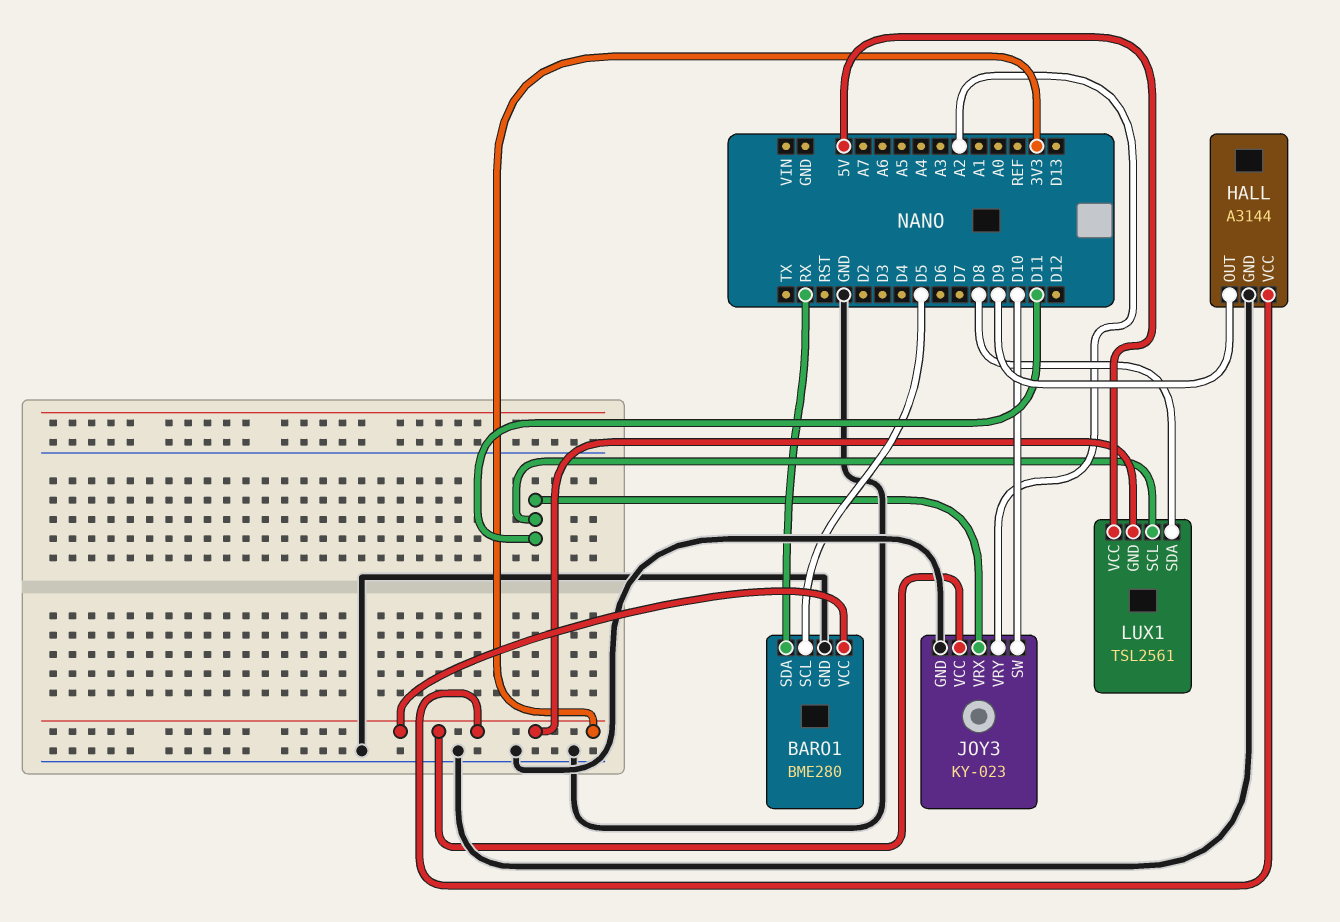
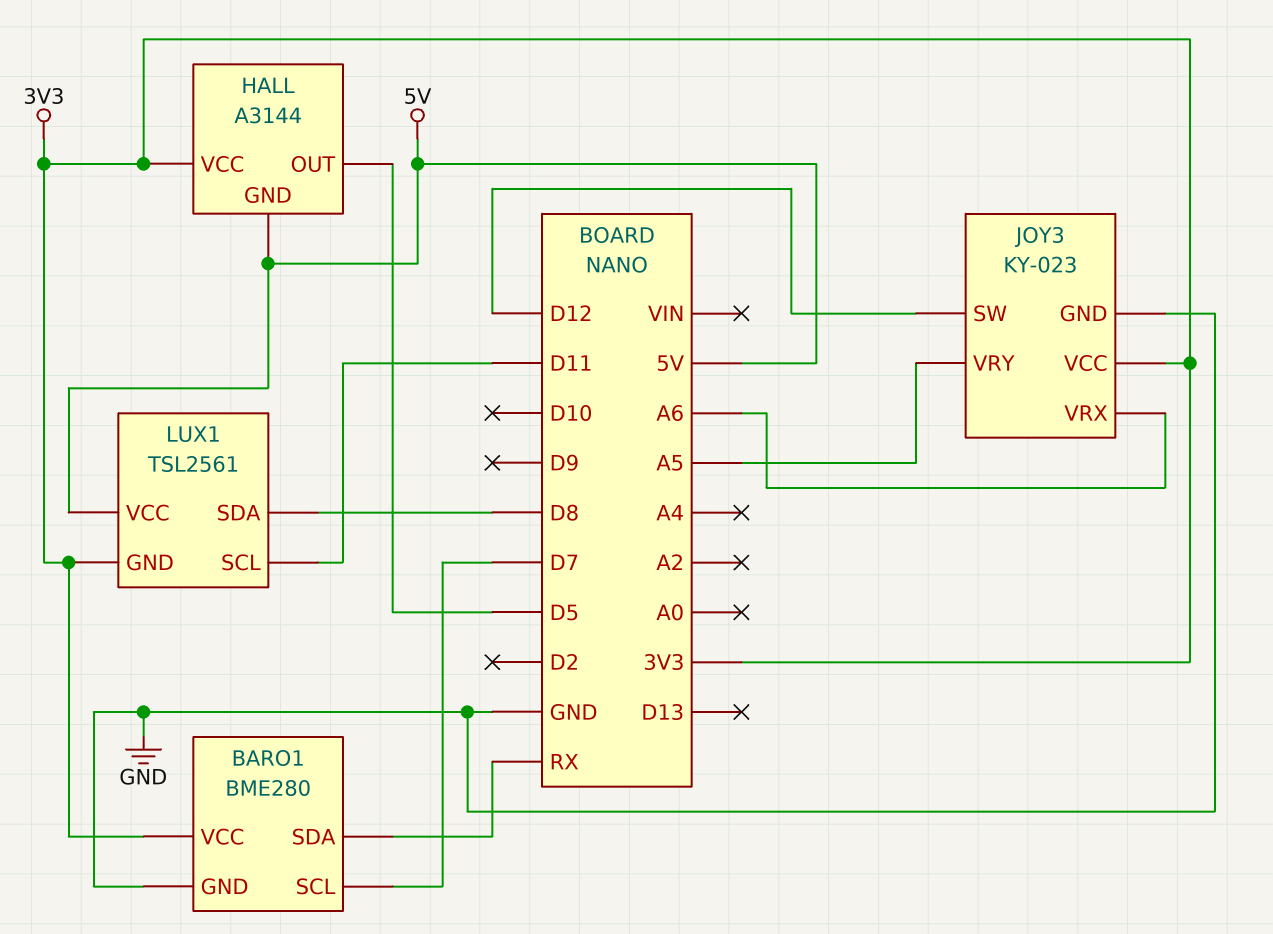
BARO1 pin SCL: D5 -> D7
HALL pin GND: GND -> 5V
HALL pin OUT: D9 -> D5
JOY3 pin SW: D10 -> D12
JOY3 pin VRX: D11 -> A6
JOY3 pin VRY: A2 -> A5

